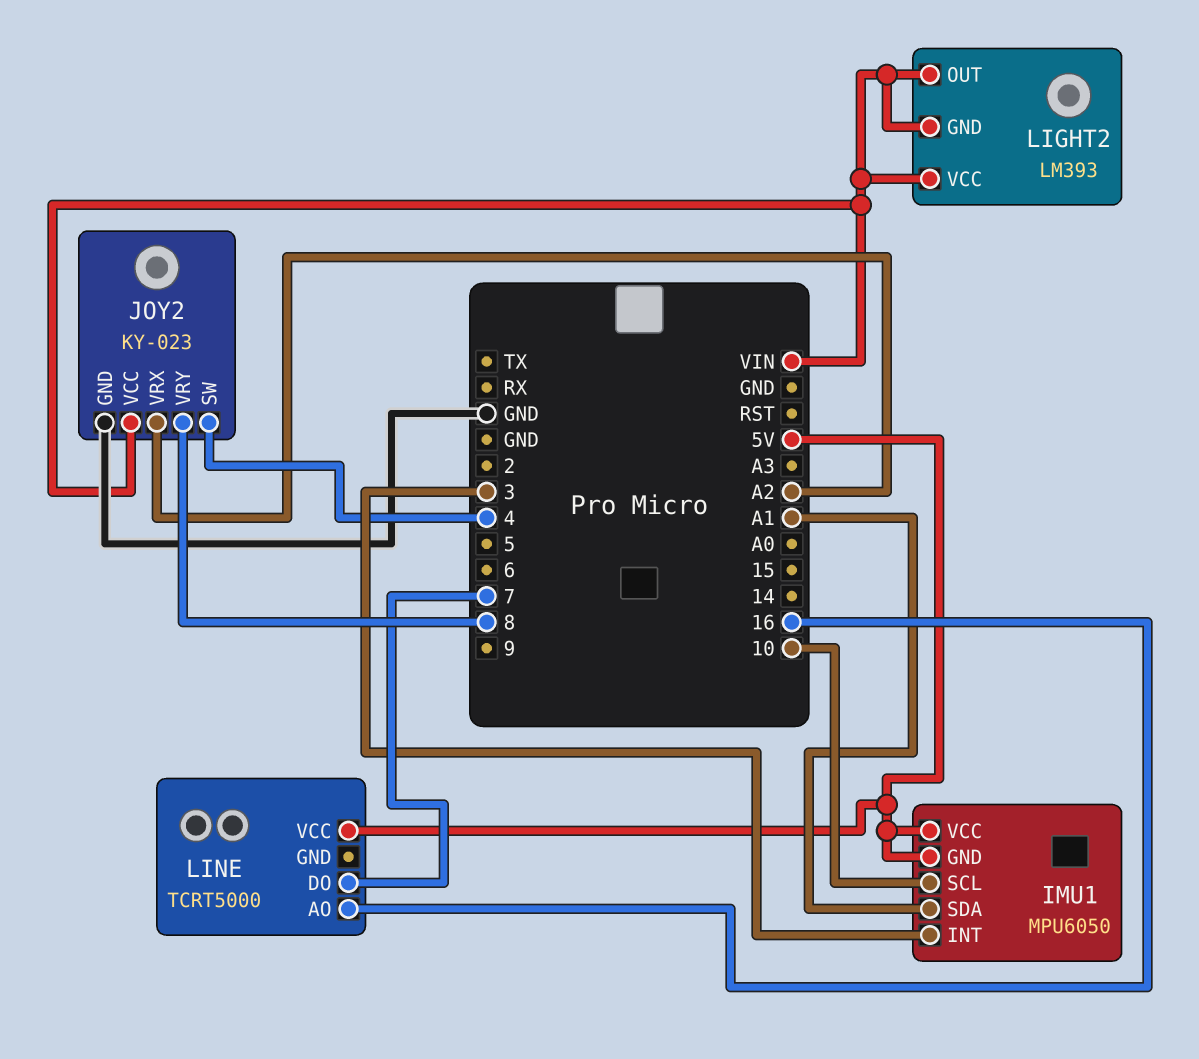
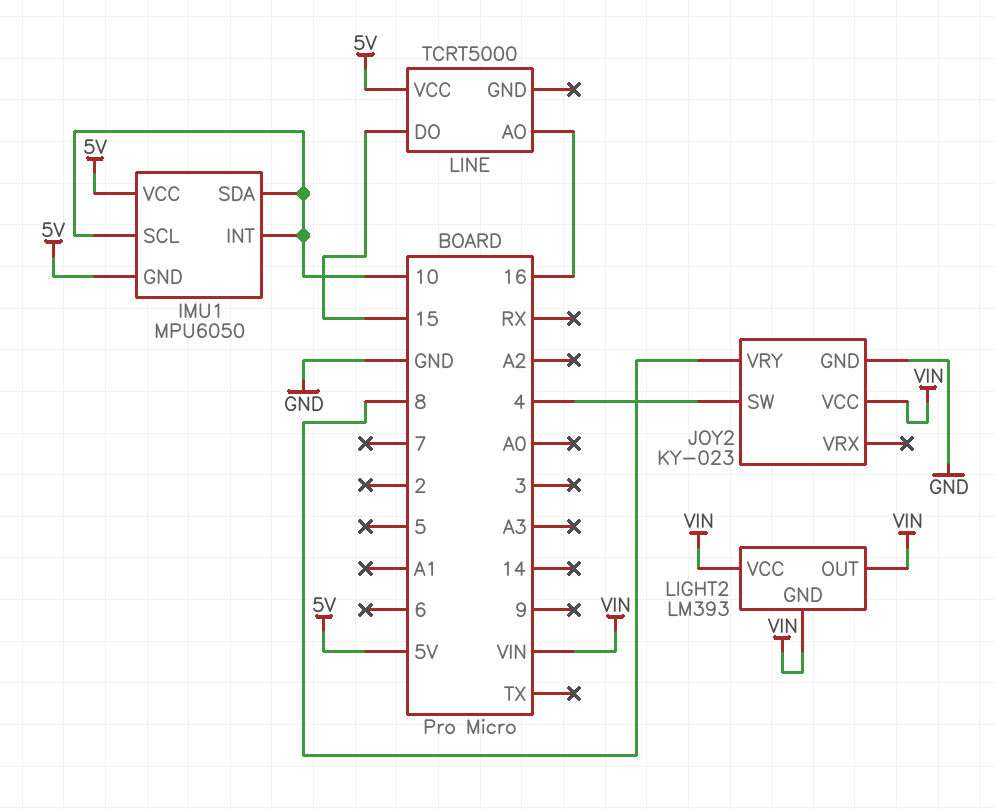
IMU1 pin INT: 3 -> 10
IMU1 pin SDA: A1 -> 10
JOY2 pin VRX: A2 -> none
LINE pin DO: 7 -> 15

